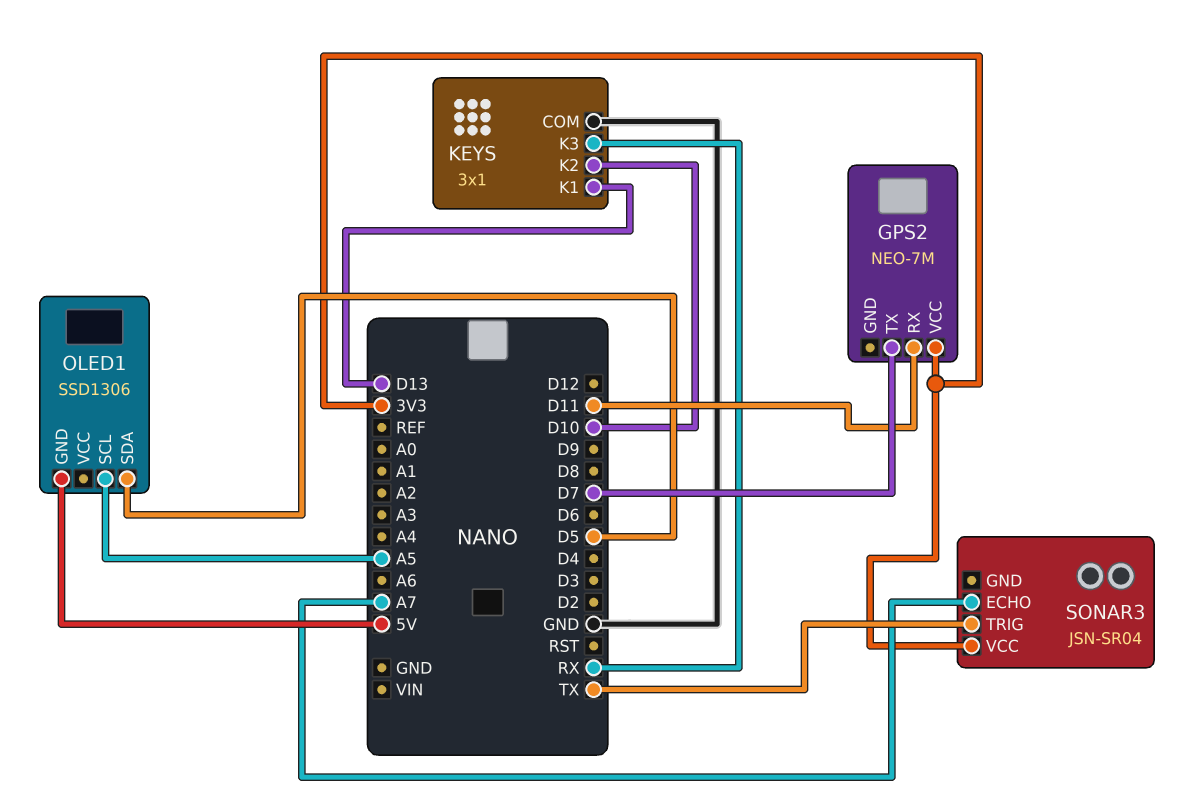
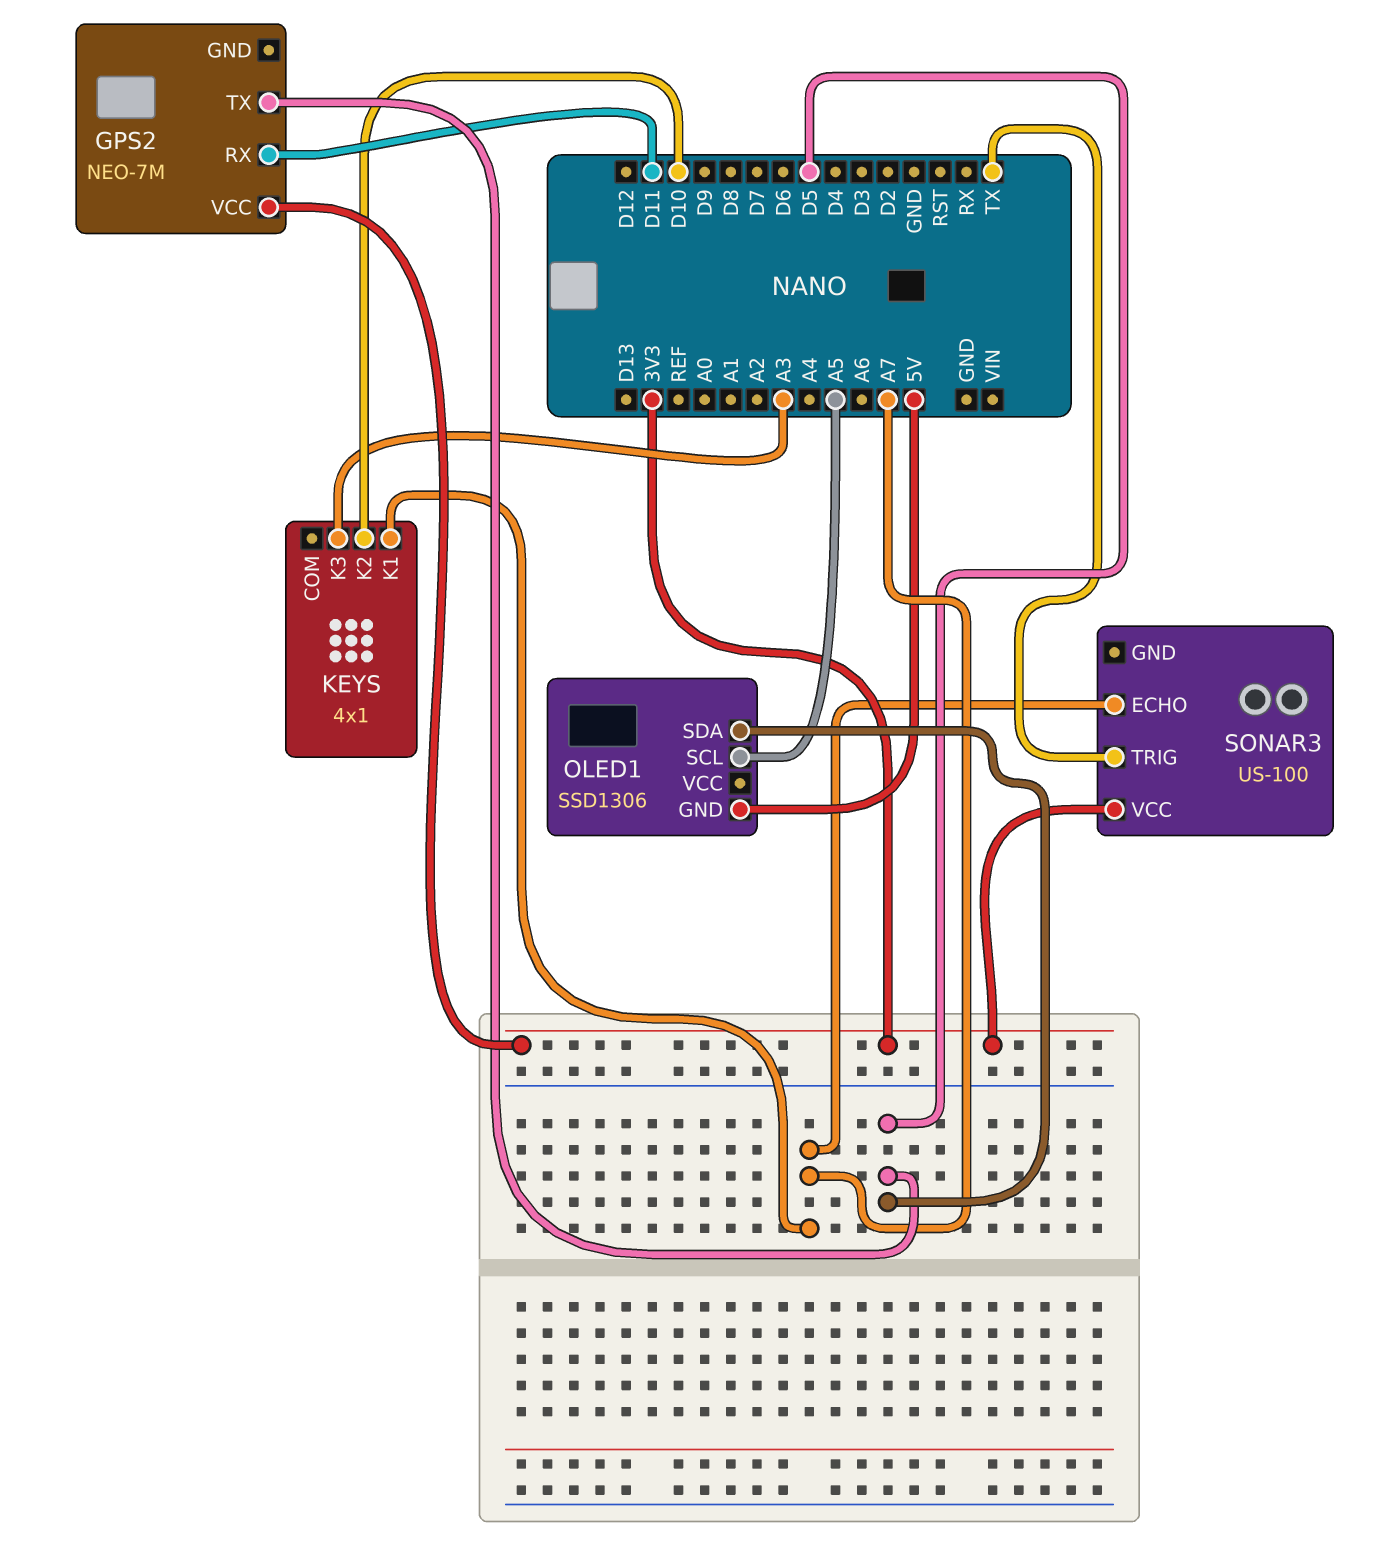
GPS2 pin TX: D7 -> D5
KEYS: 3x1 -> 4x1
KEYS pin COM: GND -> none
KEYS pin K1: D13 -> A7
KEYS pin K3: RX -> A3
SONAR3: JSN-SR04 -> US-100

